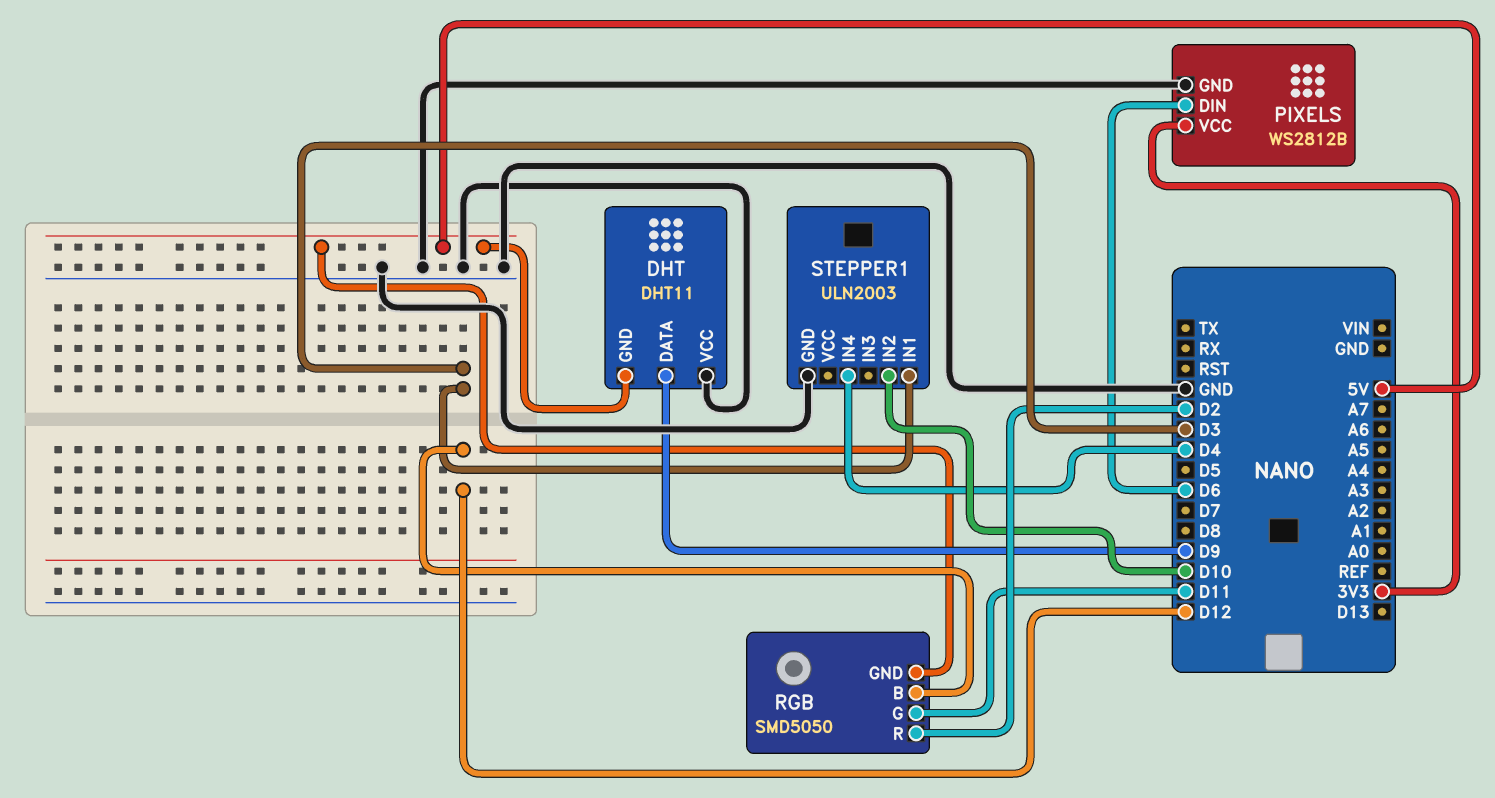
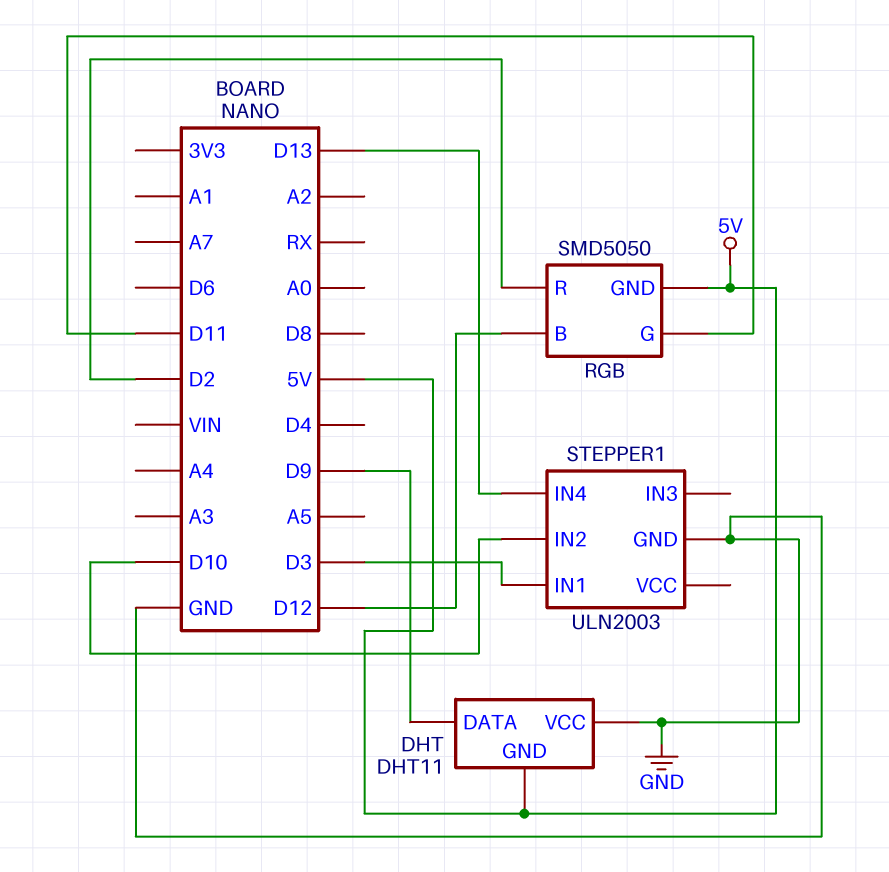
PIXELS: WS2812B -> none
PIXELS pin DIN: D6 -> none
PIXELS pin GND: GND -> none
PIXELS pin VCC: 3V3 -> none
STEPPER1 pin IN4: D4 -> D13

